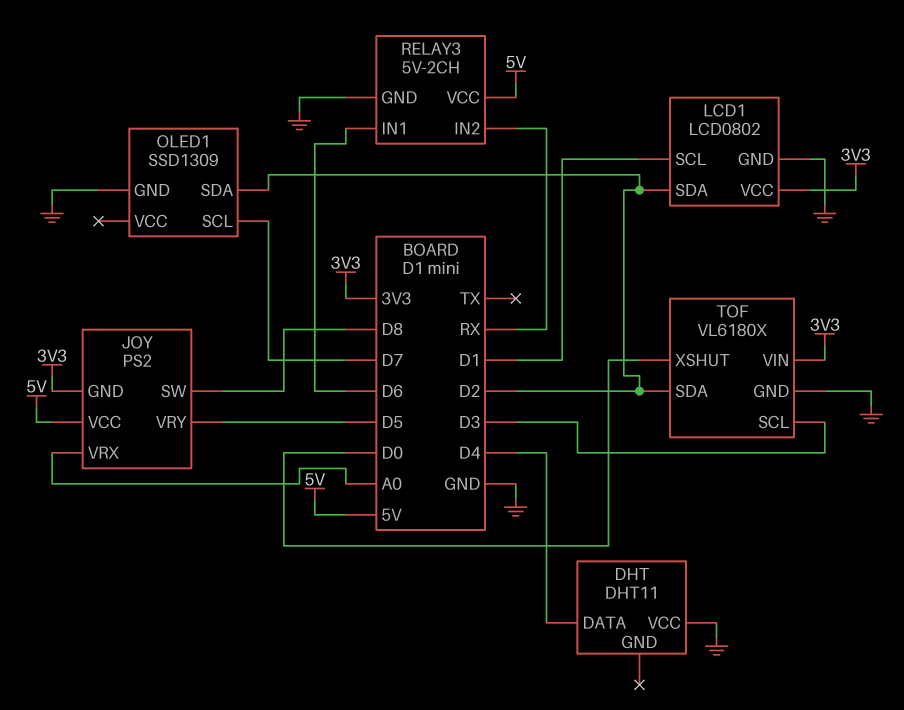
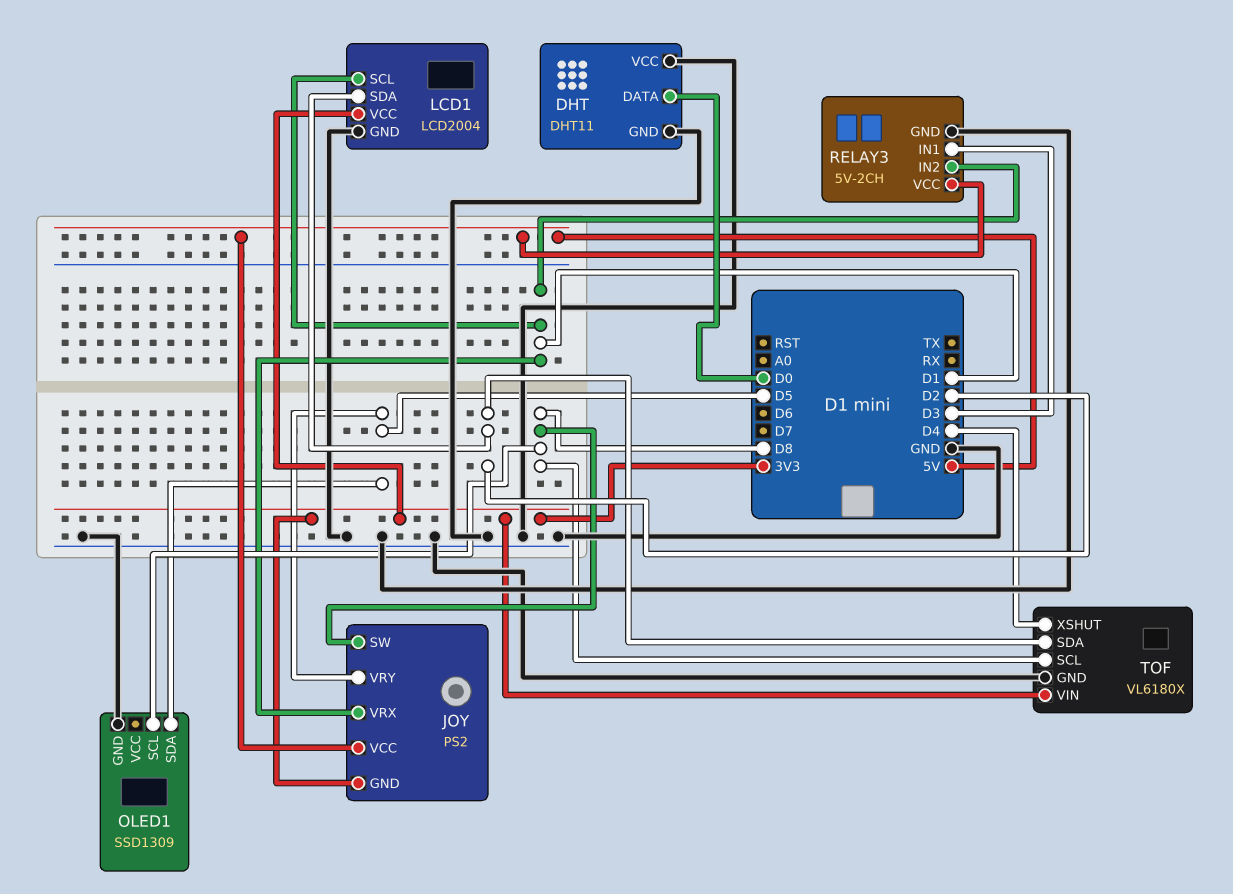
DHT pin DATA: D4 -> D0
DHT pin GND: none -> GND
JOY pin VRX: A0 -> D1
LCD1: LCD0802 -> LCD2004
OLED1 pin SCL: D7 -> D8
OLED1 pin SDA: D2 -> D5
RELAY3 pin IN1: D6 -> D3
RELAY3 pin IN2: RX -> D1
TOF pin SCL: D3 -> D8
TOF pin XSHUT: D0 -> D4

